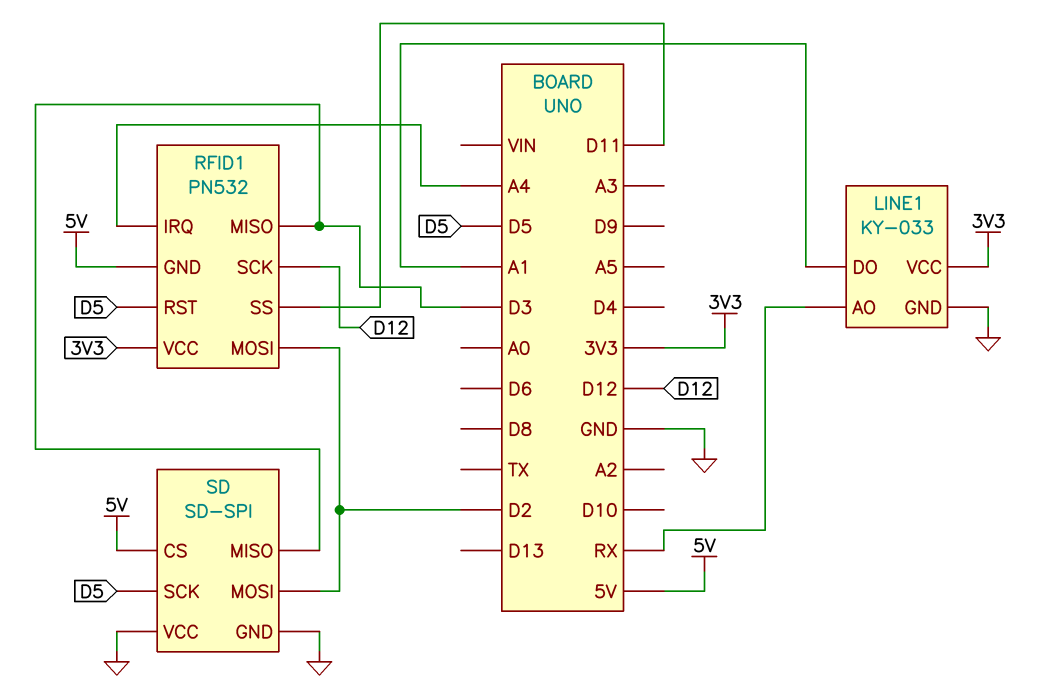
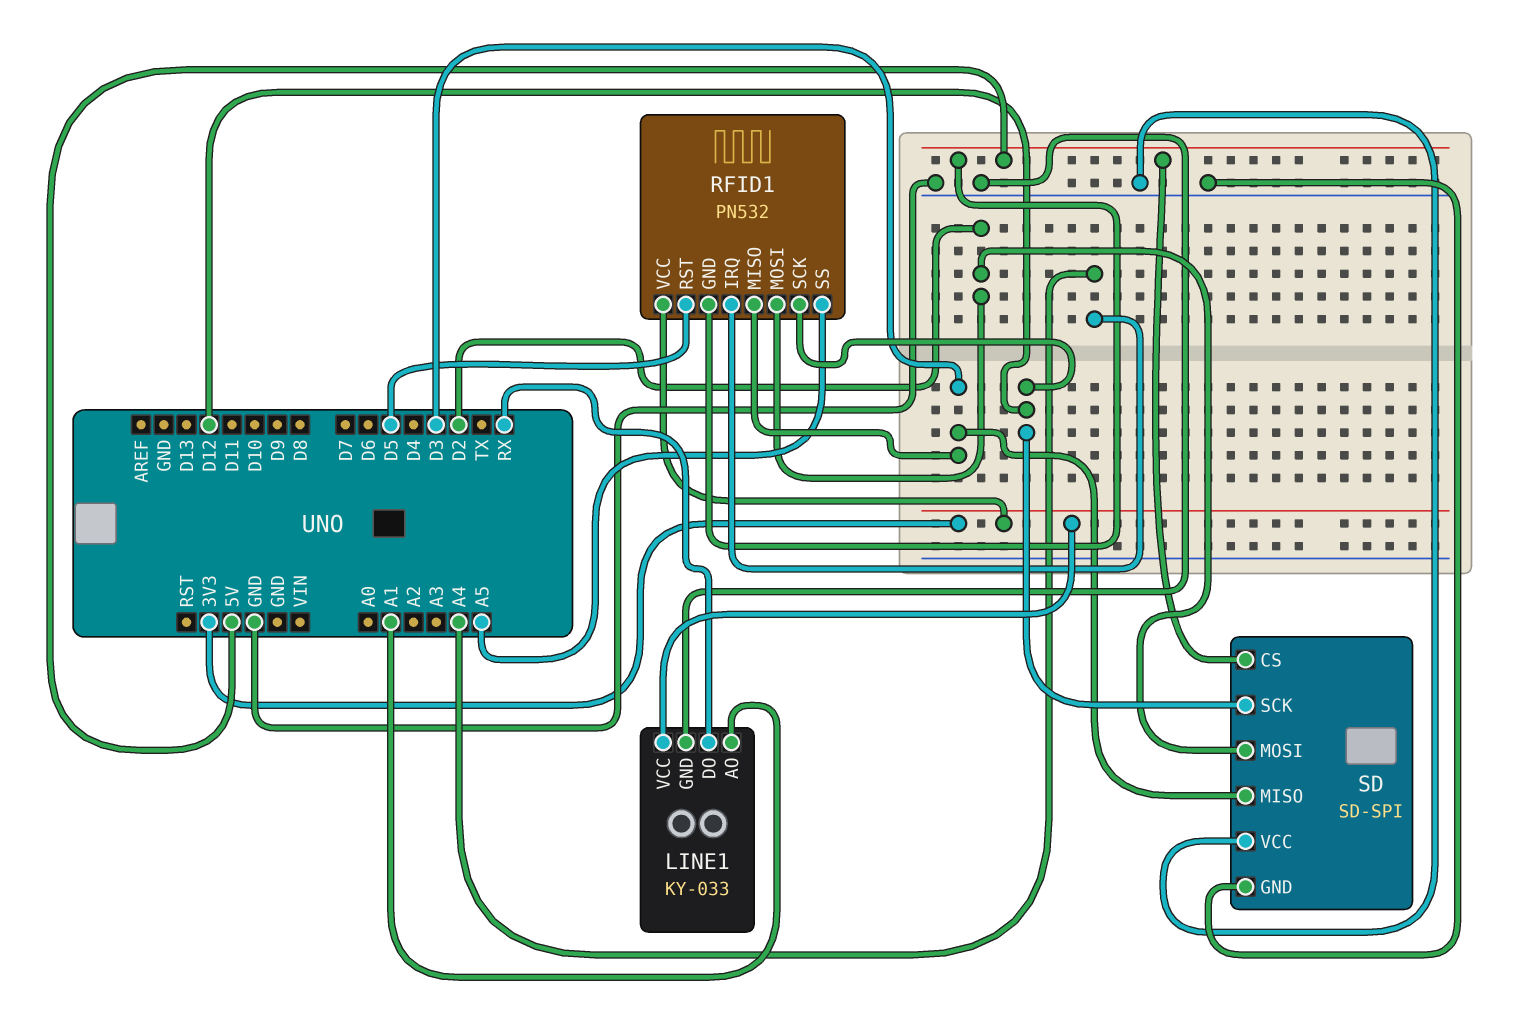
LINE1 pin AO: RX -> A1
LINE1 pin DO: A1 -> RX
RFID1 pin SS: D11 -> A5
SD pin SCK: D5 -> D12

